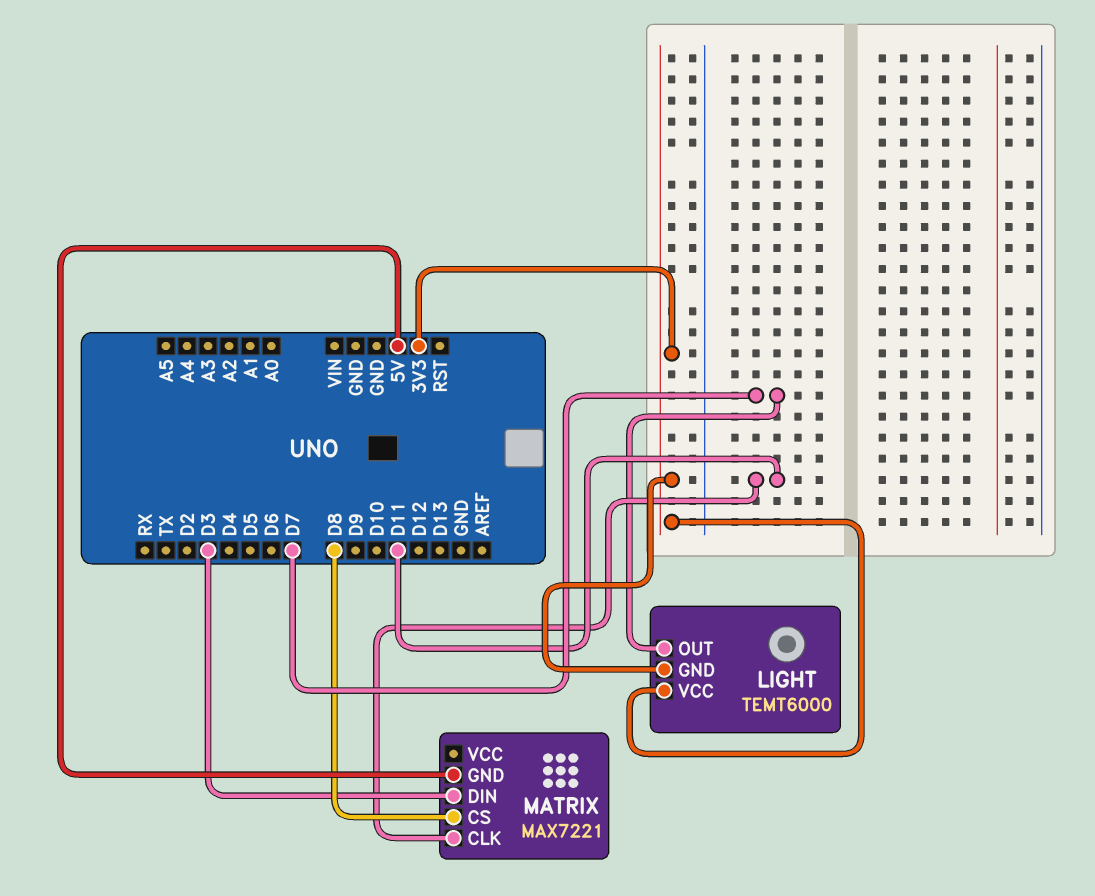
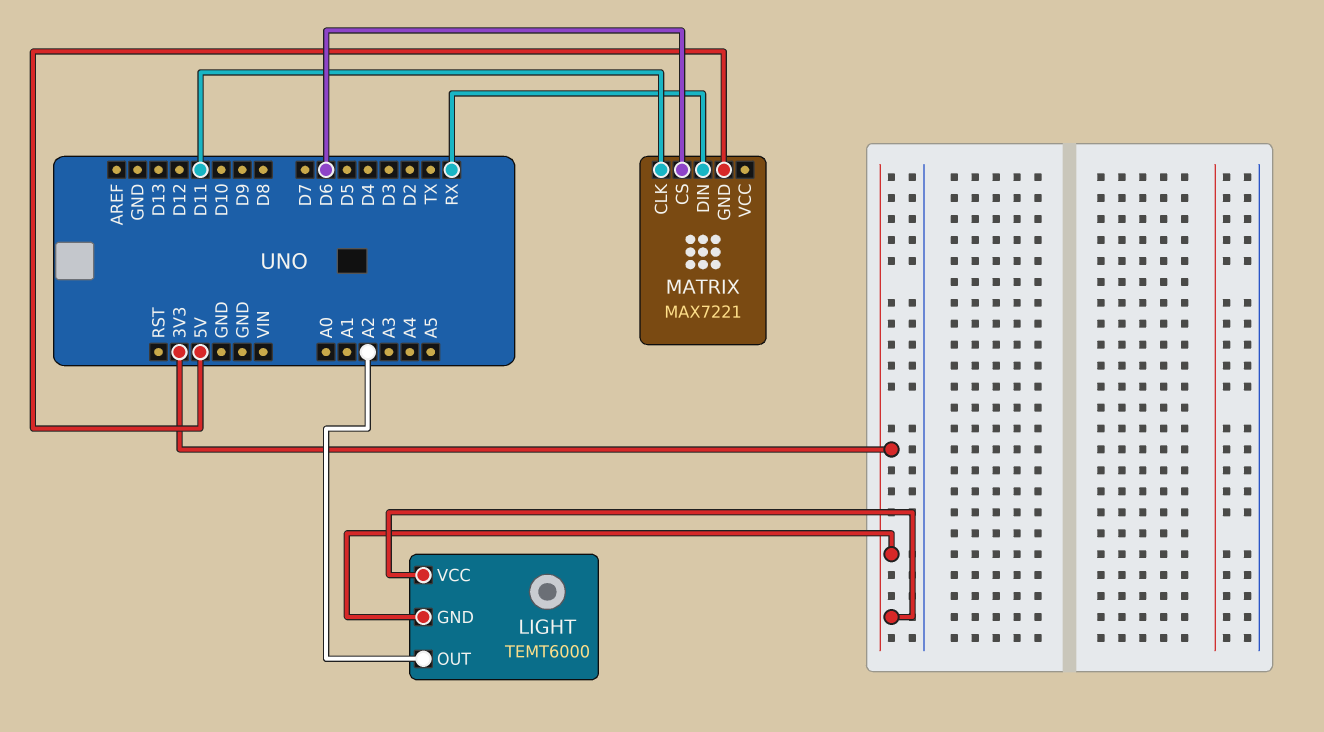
LIGHT pin OUT: D7 -> A2
MATRIX pin CS: D8 -> D6
MATRIX pin DIN: D3 -> RX

